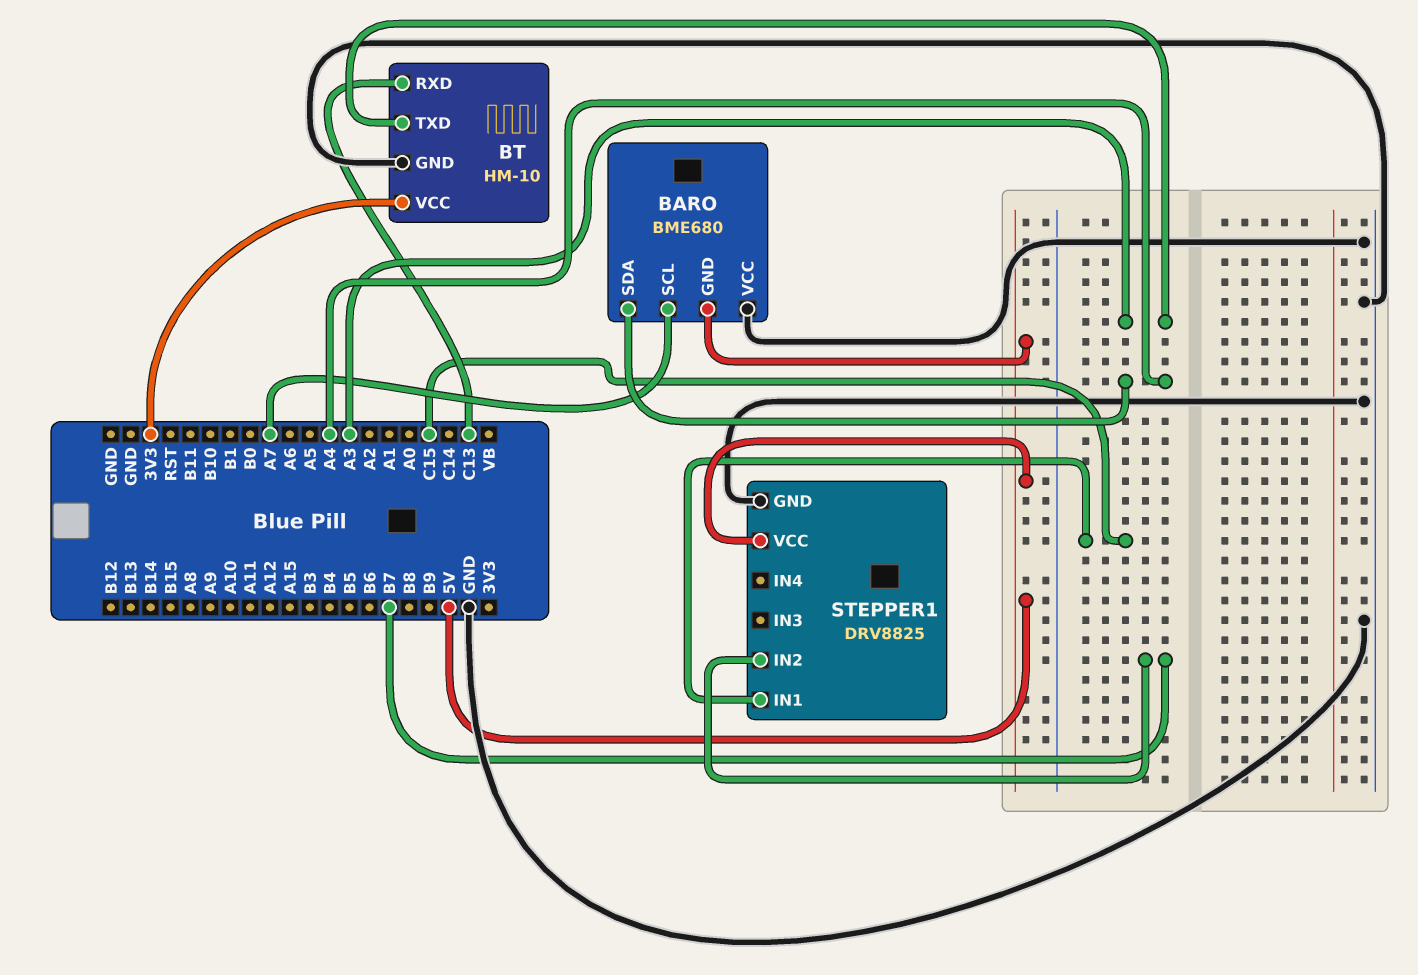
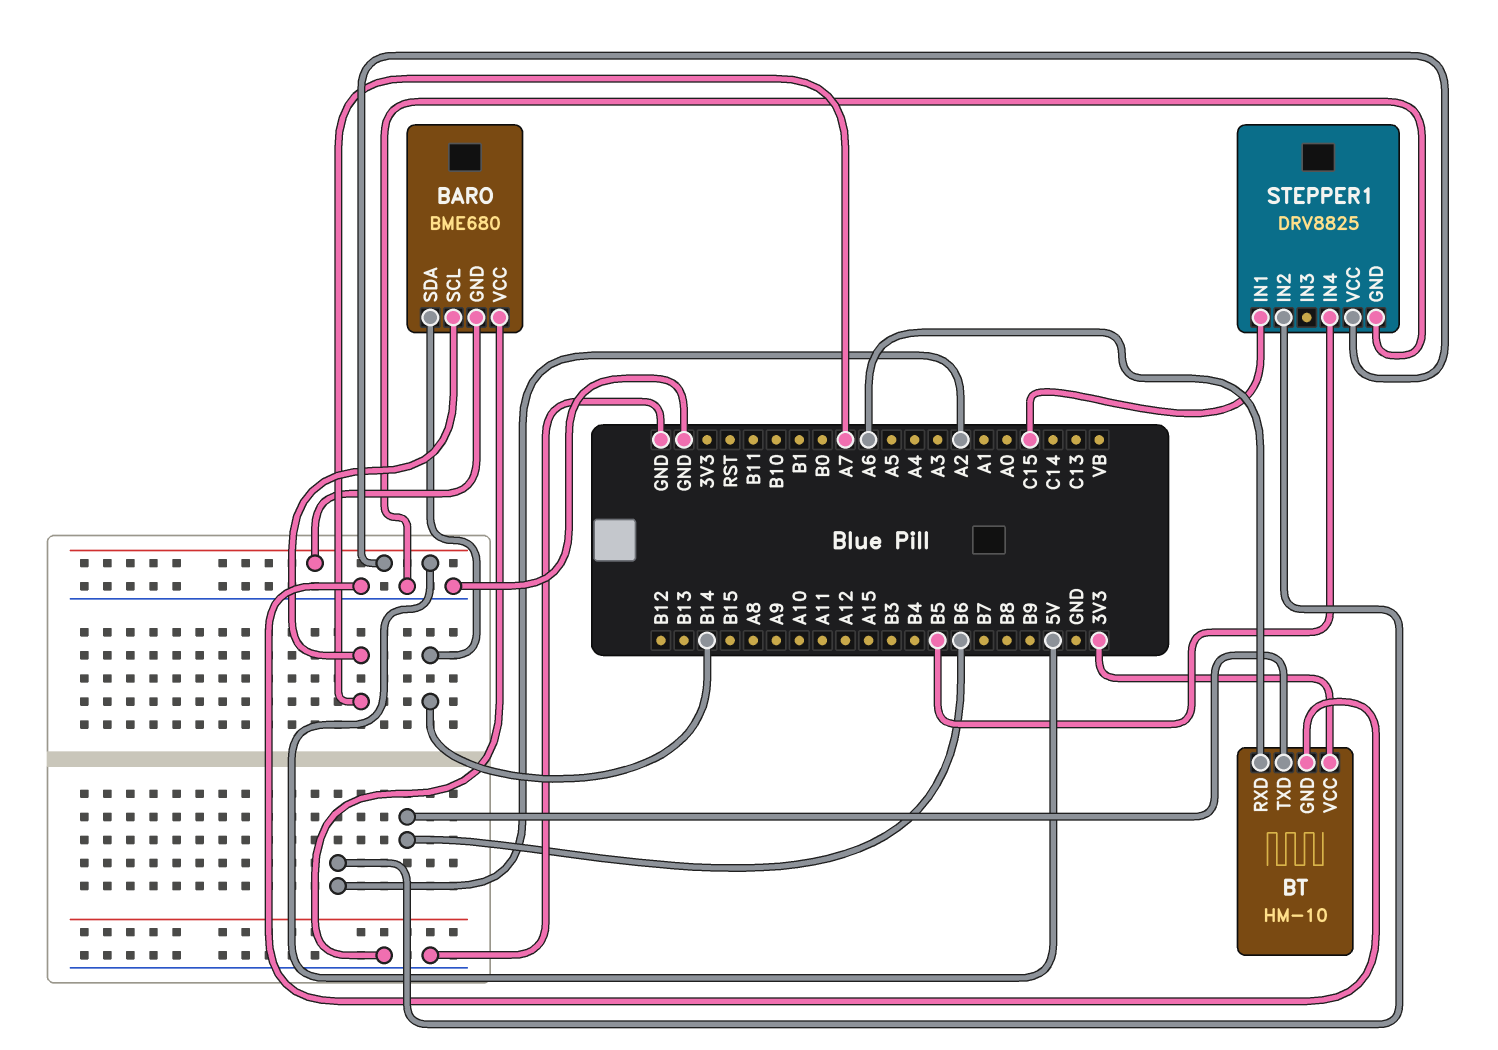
BARO pin SDA: A4 -> B14
BT pin RXD: C13 -> A6
BT pin TXD: A3 -> B6
STEPPER1 pin IN2: B7 -> A2
STEPPER1 pin IN4: none -> B5

